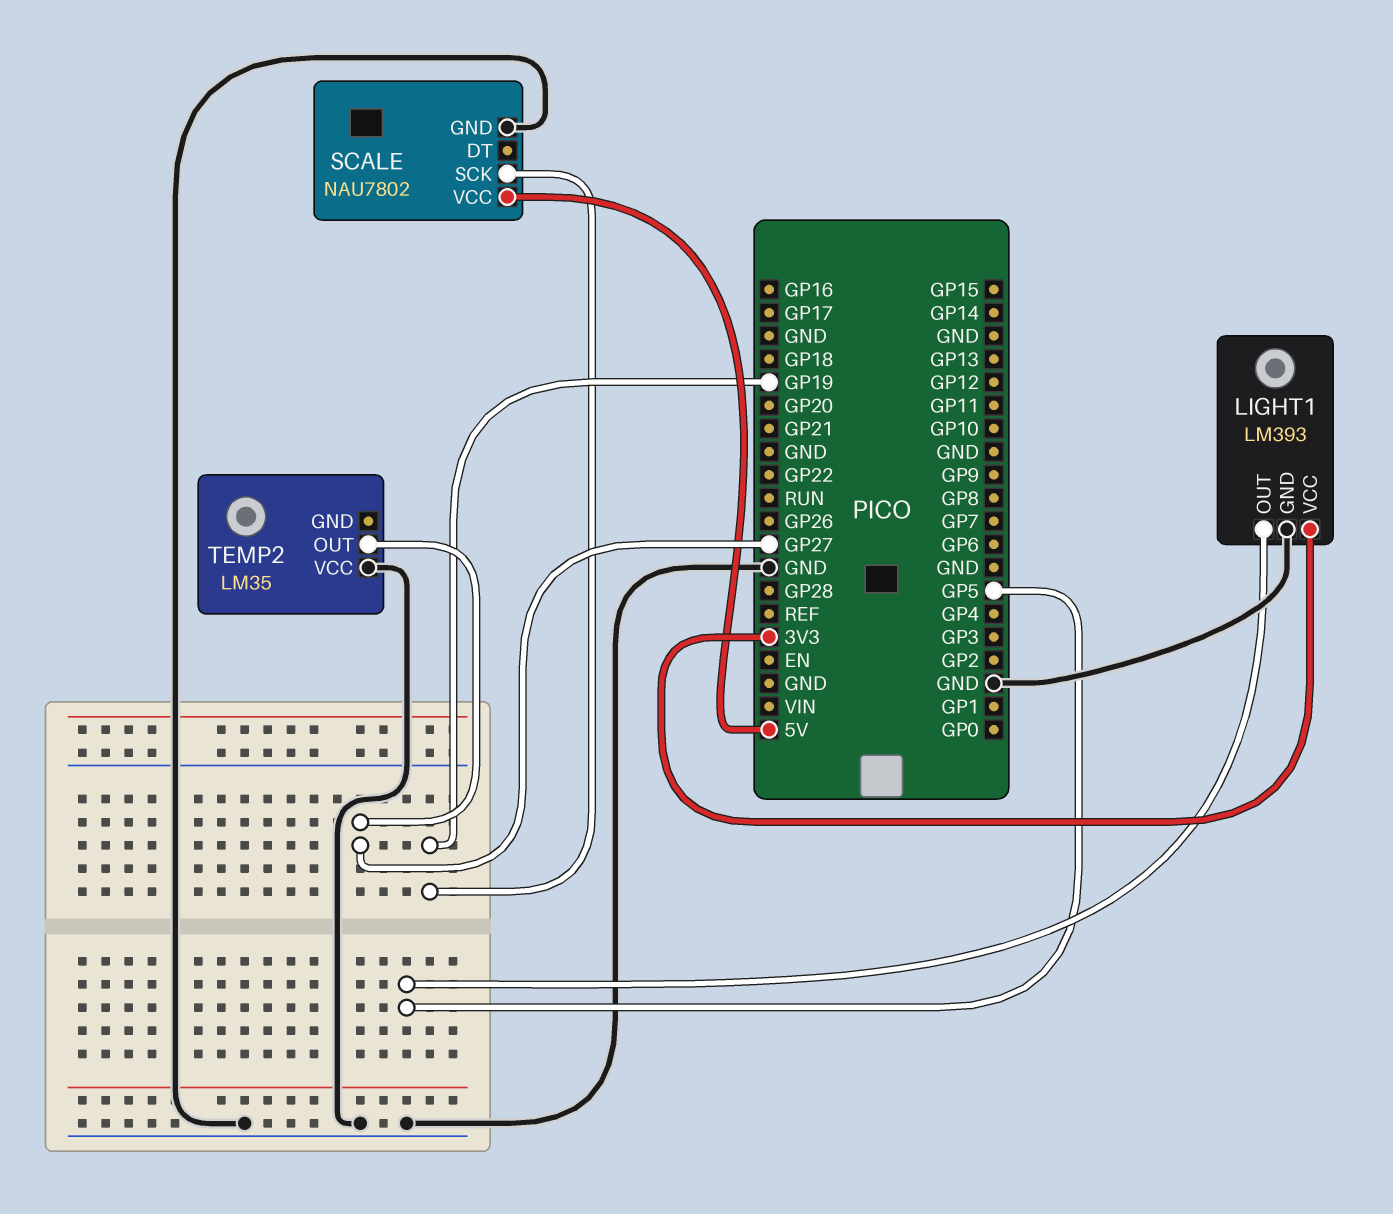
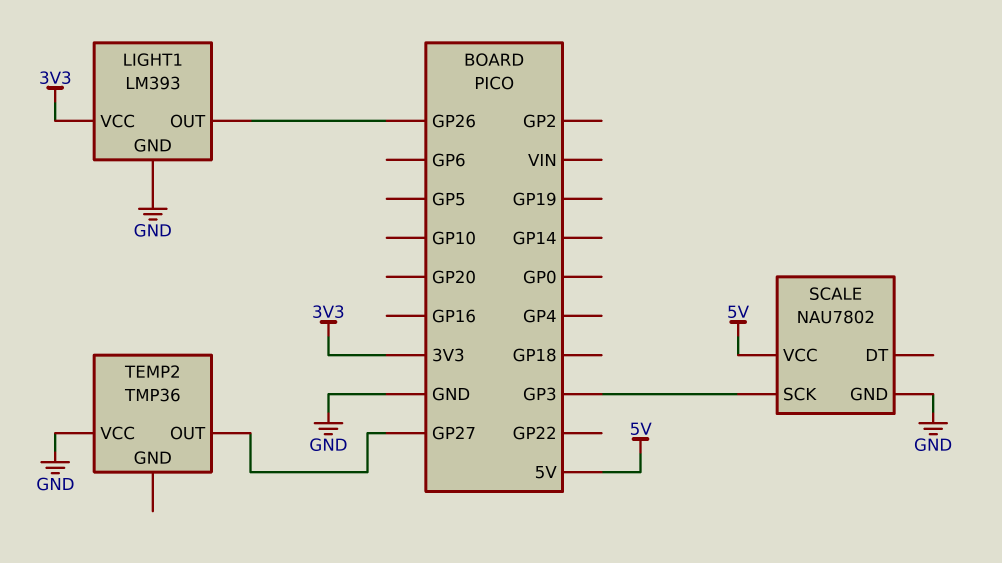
LIGHT1 pin OUT: GP5 -> GP26
SCALE pin SCK: GP19 -> GP3
TEMP2: LM35 -> TMP36

